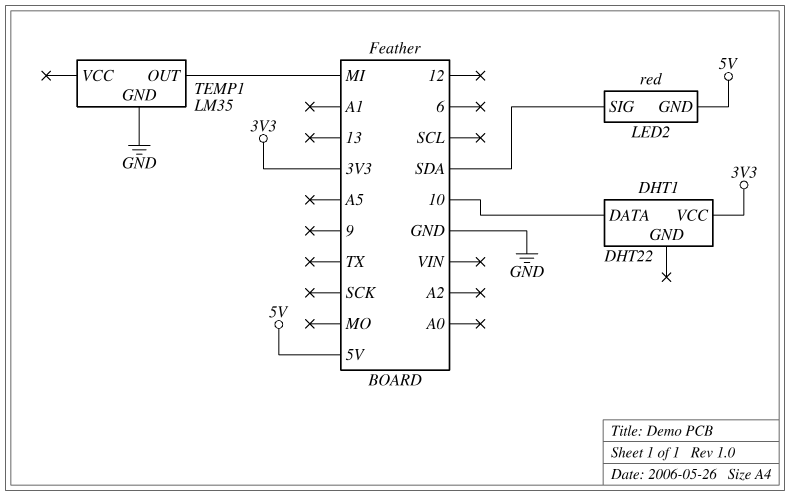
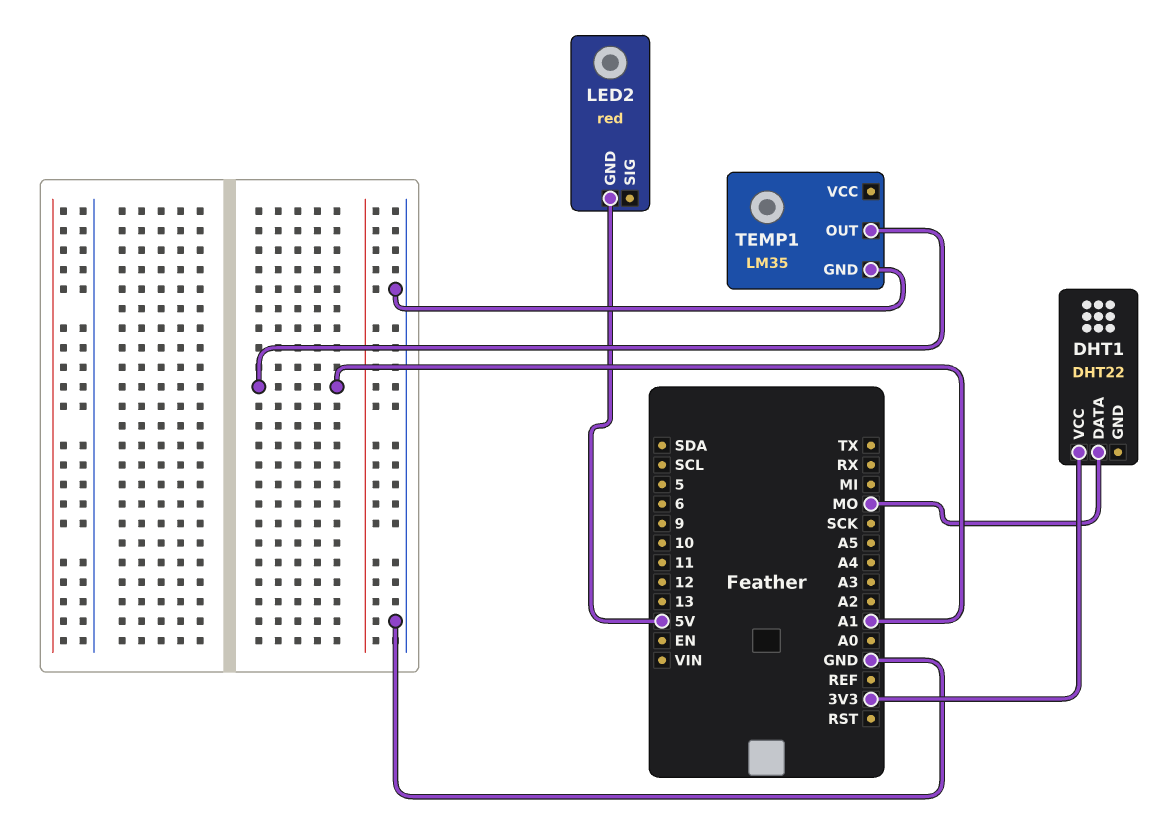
DHT1 pin DATA: 10 -> MO
LED2 pin SIG: SDA -> none
TEMP1 pin OUT: MI -> A1

